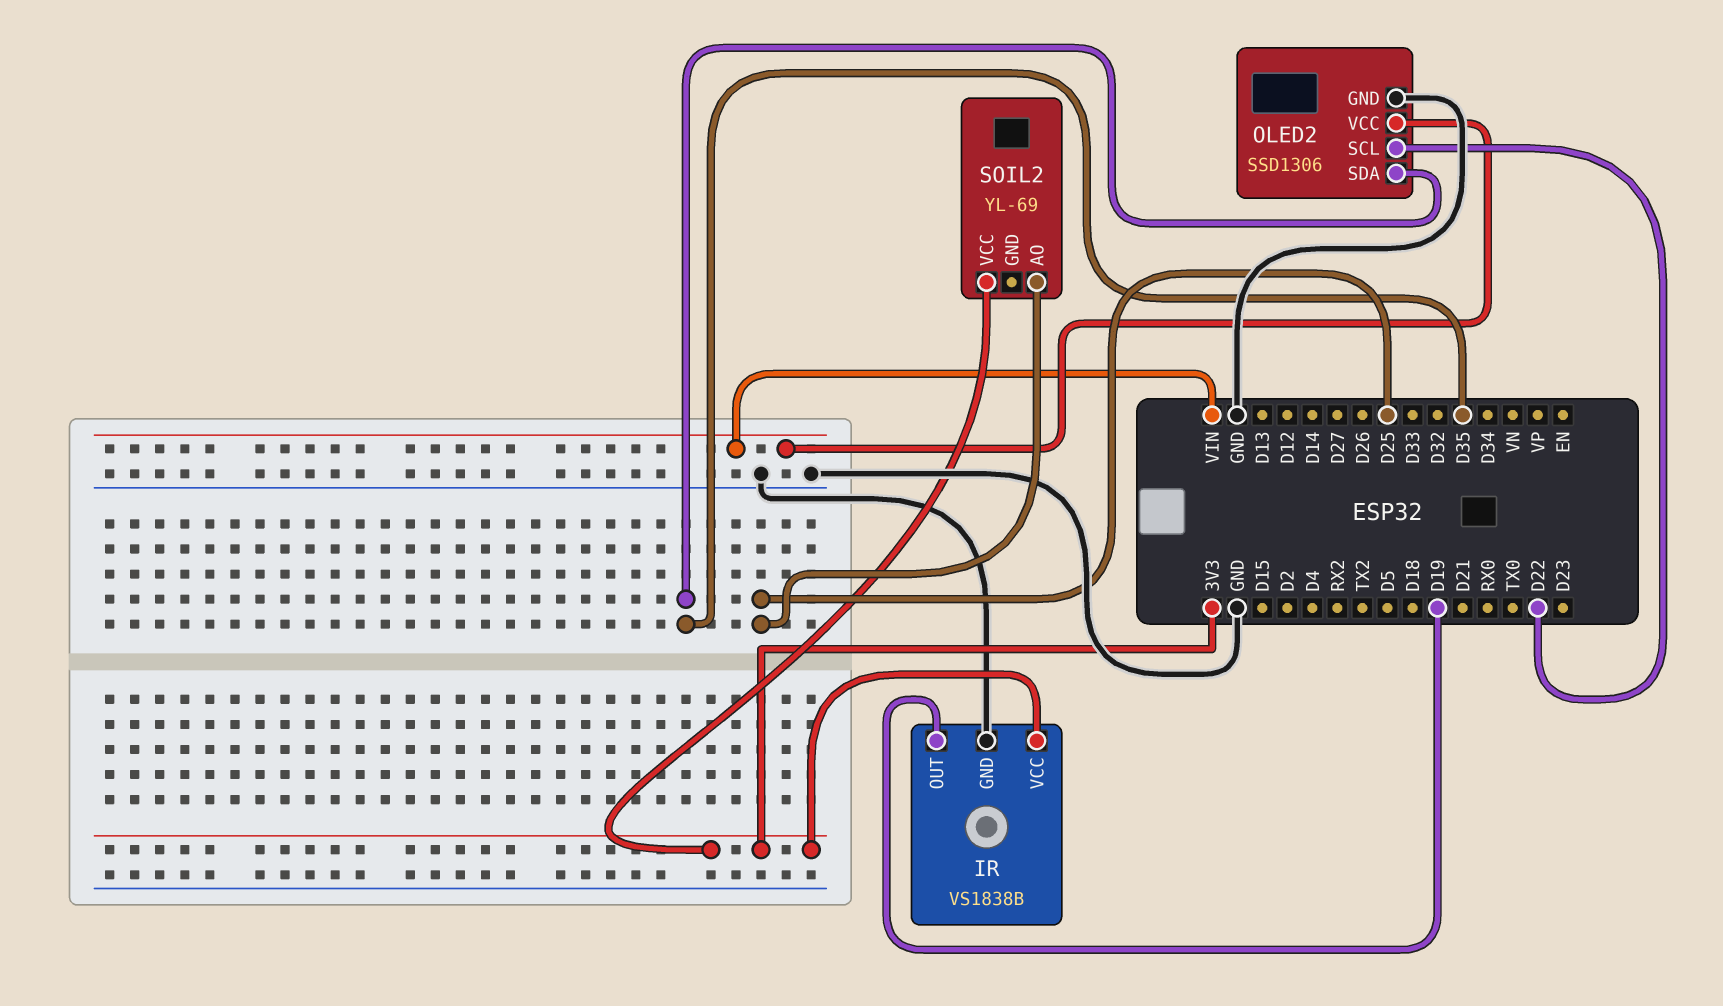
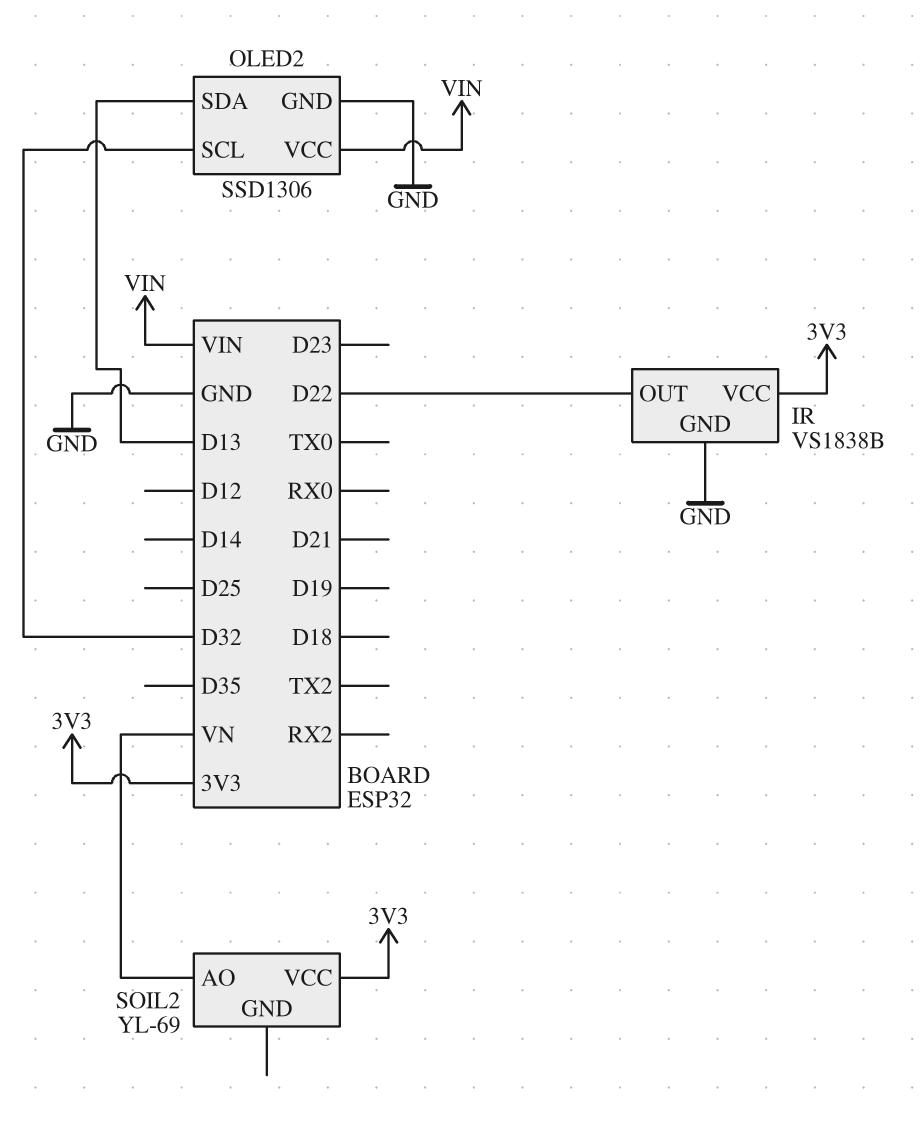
IR pin OUT: D19 -> D22
OLED2 pin SCL: D22 -> D32
OLED2 pin SDA: D35 -> D13
SOIL2 pin AO: D25 -> VN

